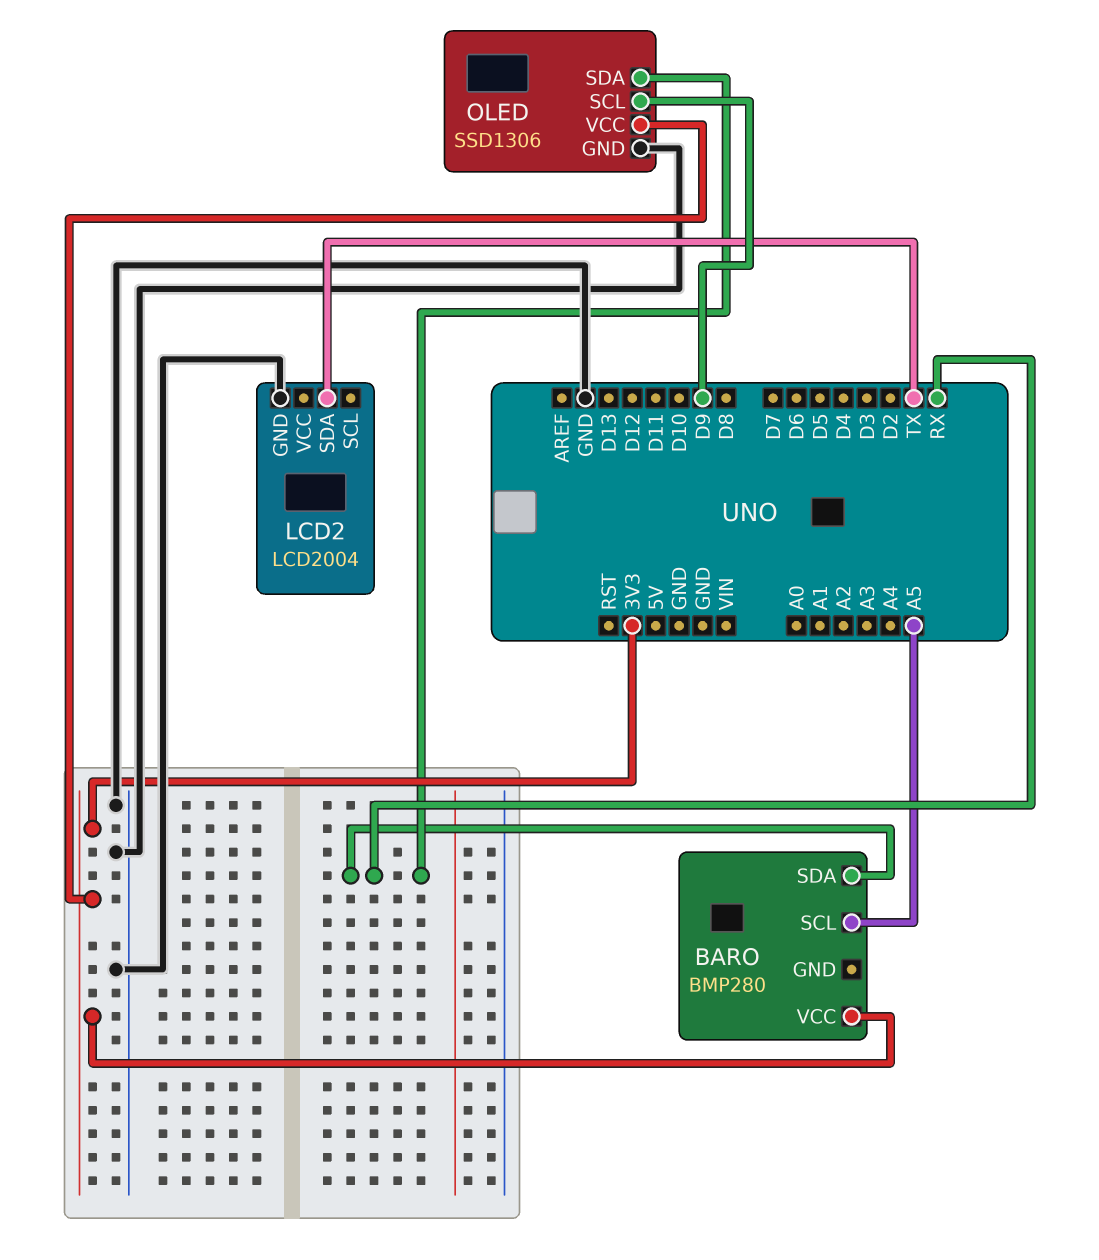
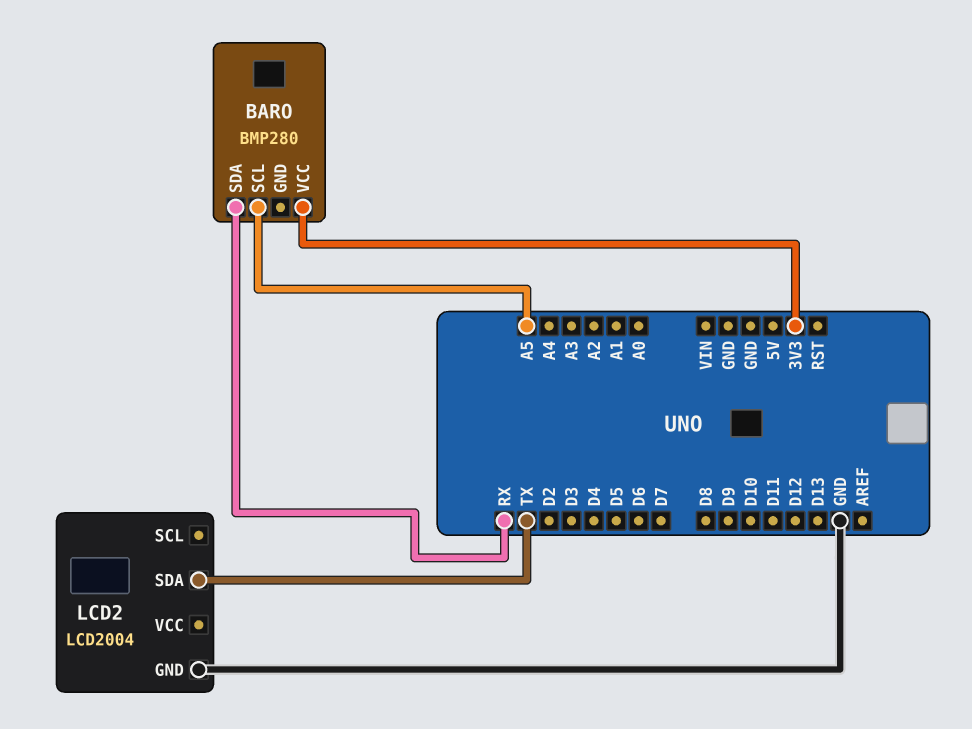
OLED: SSD1306 -> none
OLED pin GND: GND -> none
OLED pin SCL: D9 -> none
OLED pin SDA: RX -> none
OLED pin VCC: 3V3 -> none

